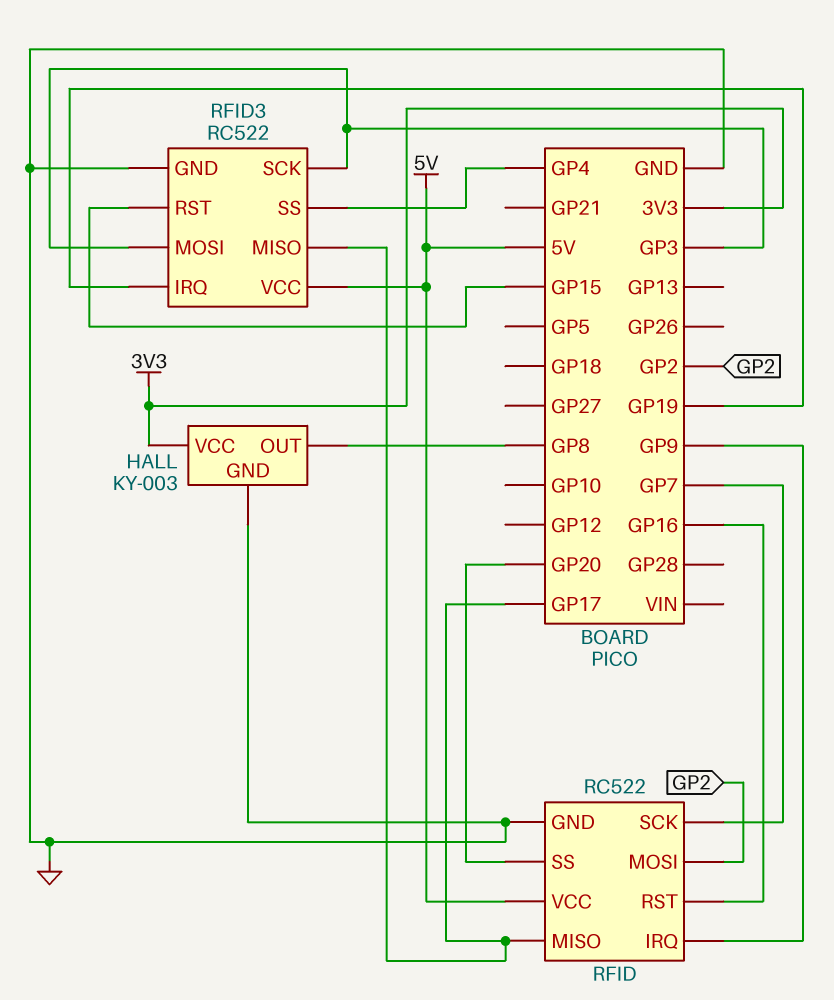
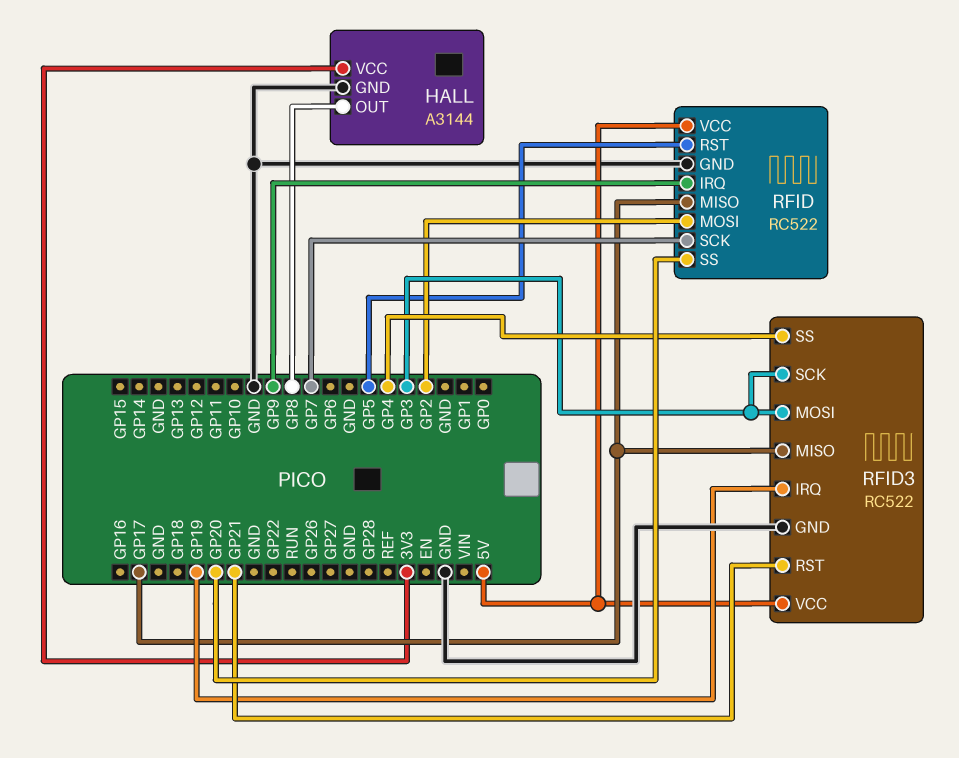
HALL: KY-003 -> A3144
RFID pin RST: GP16 -> GP5
RFID3 pin RST: GP15 -> GP21

